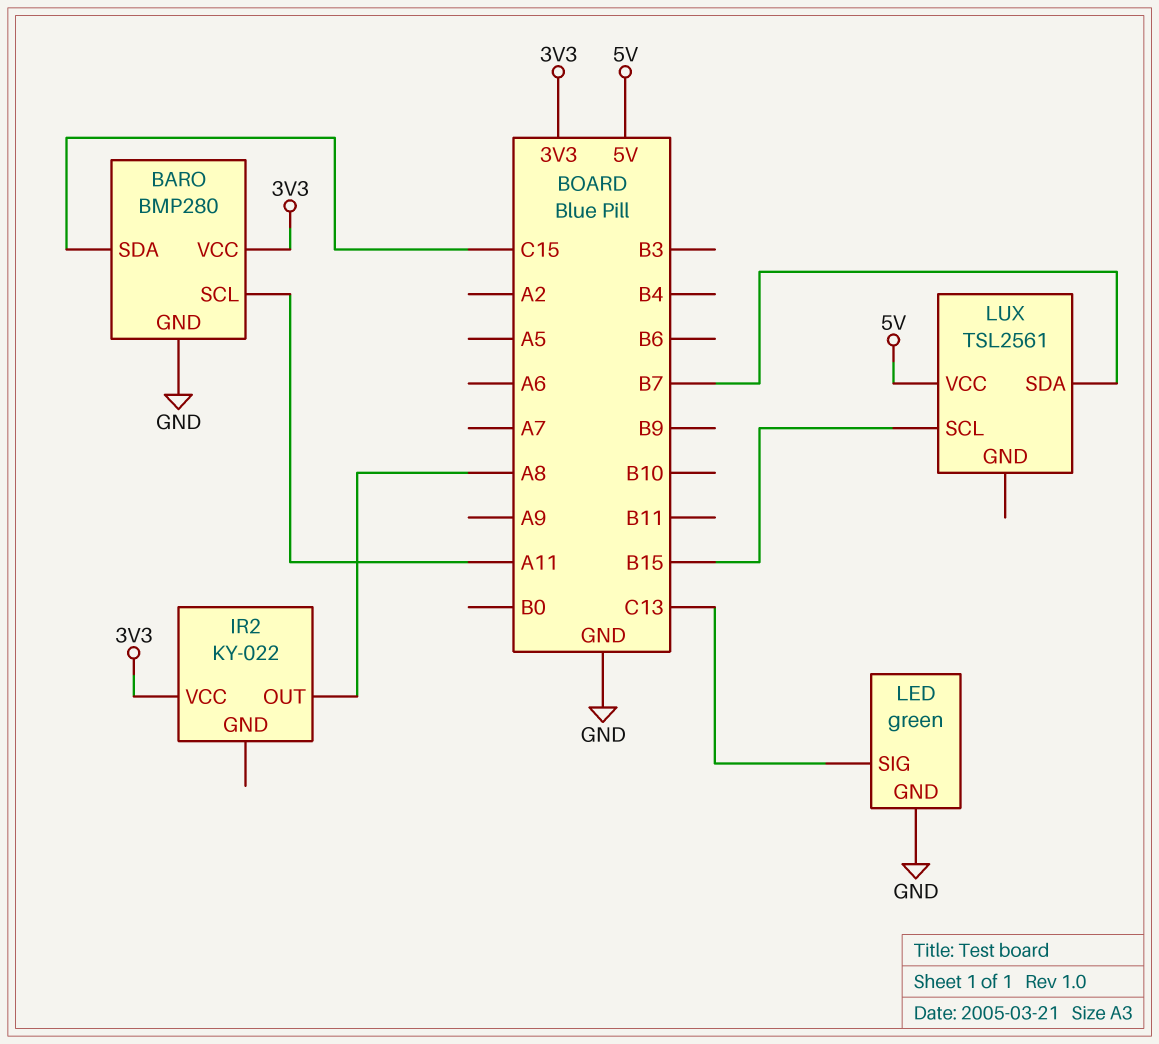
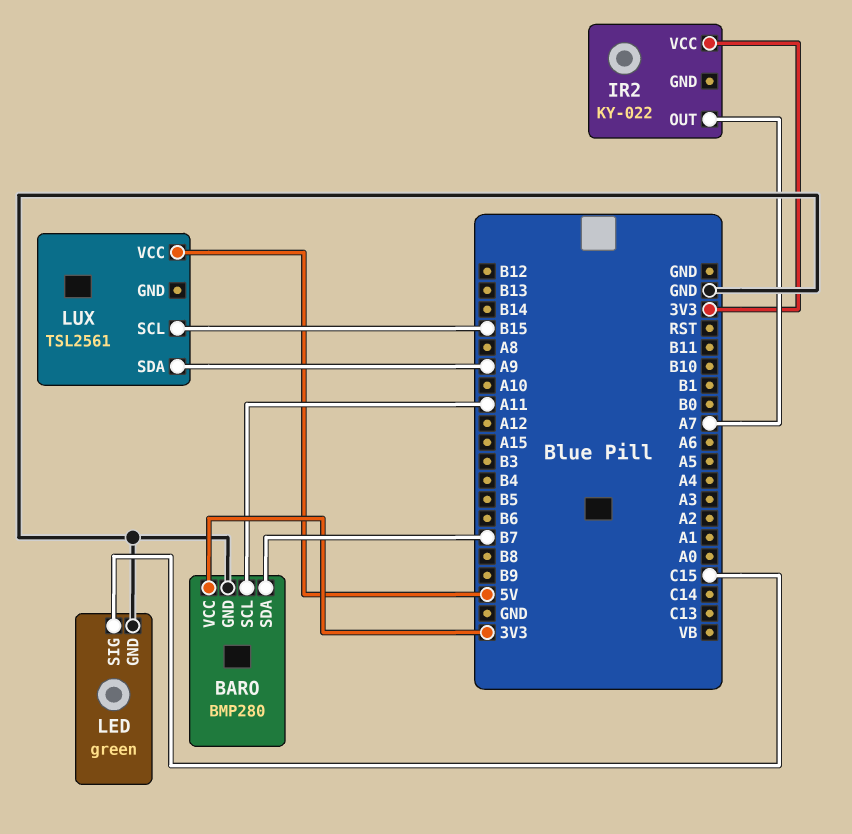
BARO pin SDA: C15 -> B7
IR2 pin OUT: A8 -> A7
LED pin SIG: C13 -> C15
LUX pin SDA: B7 -> A9

